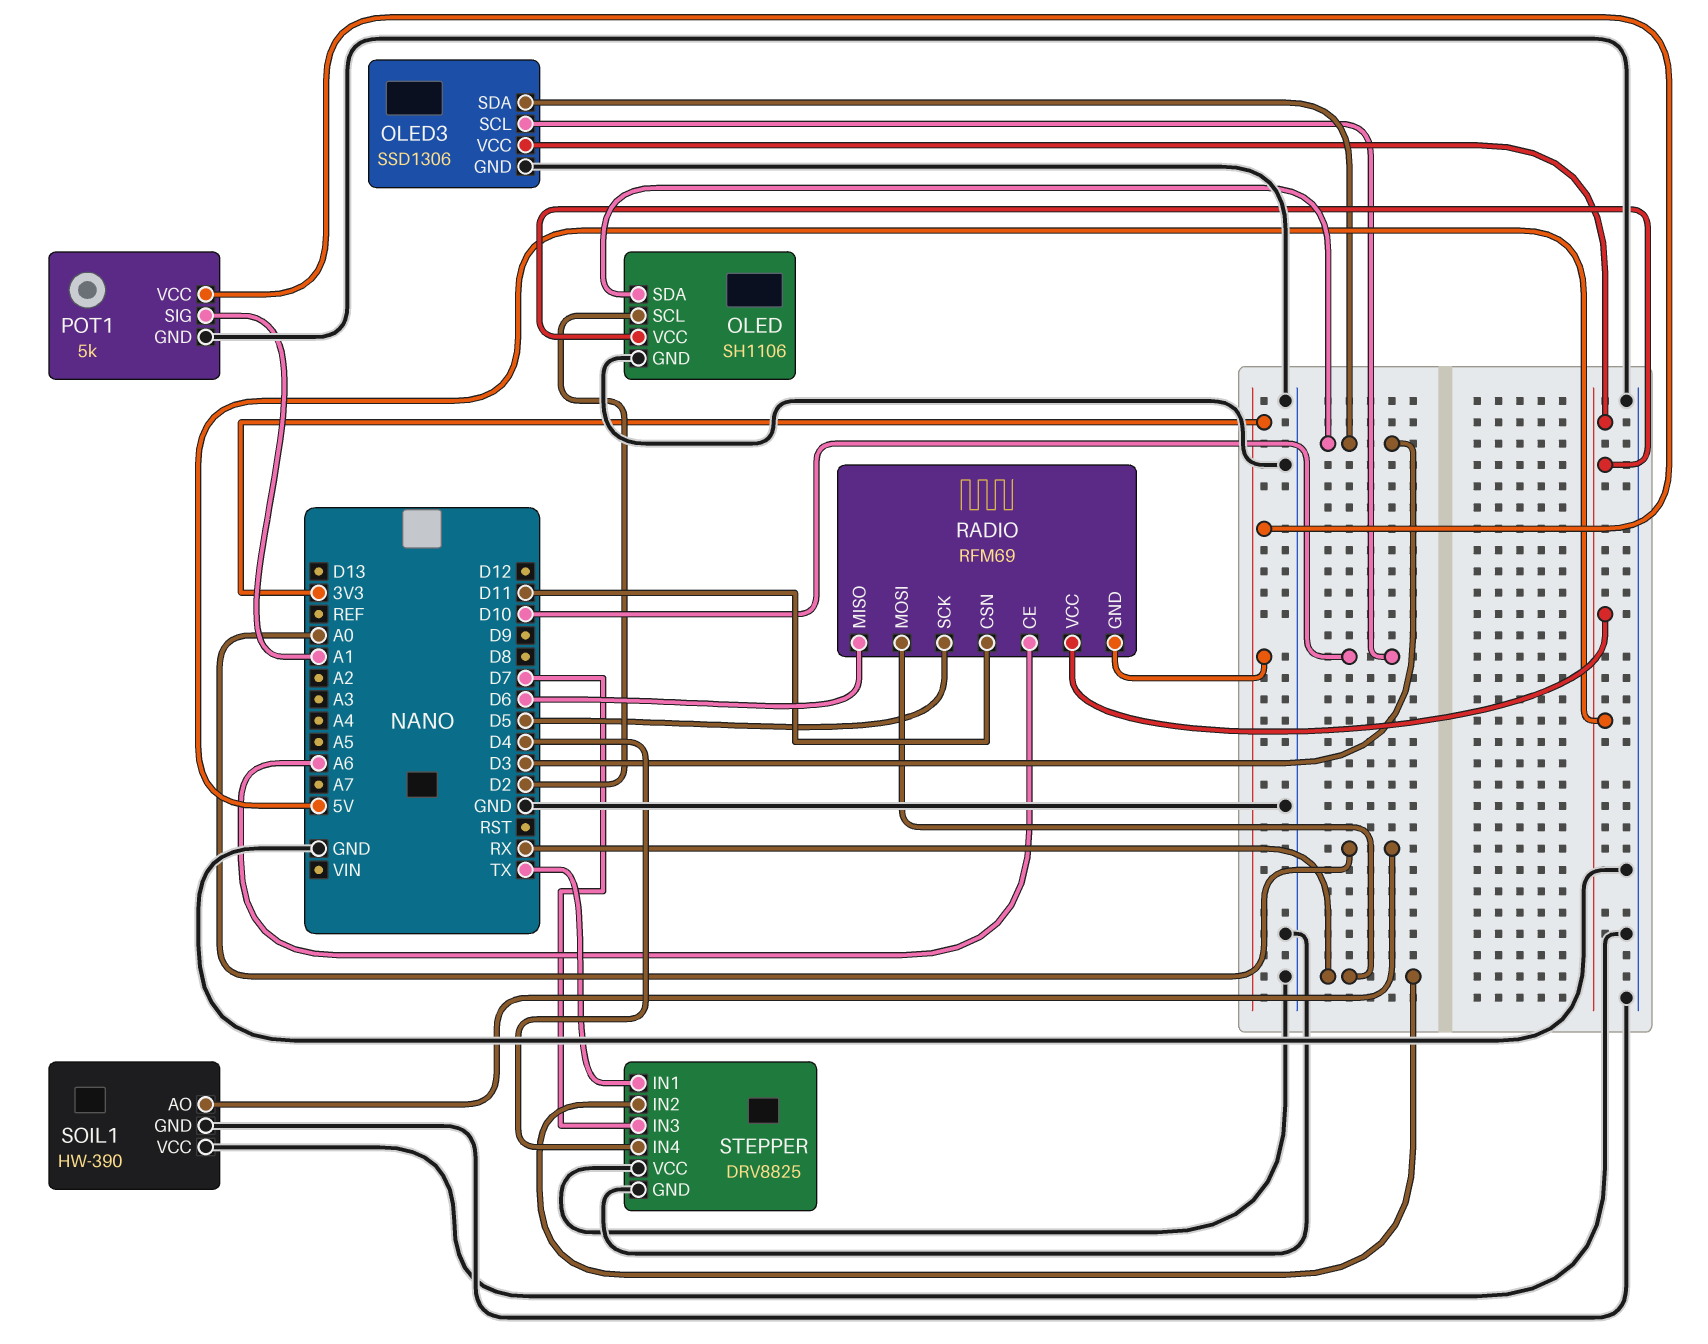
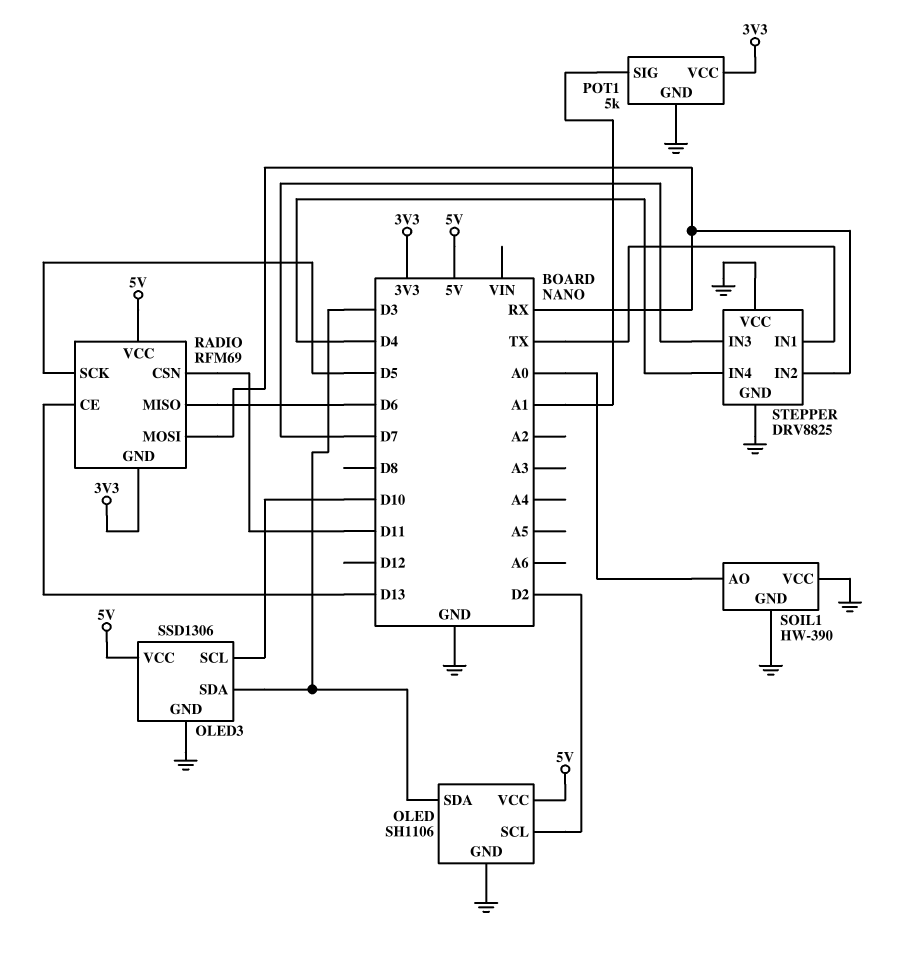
RADIO pin CE: A6 -> D13

